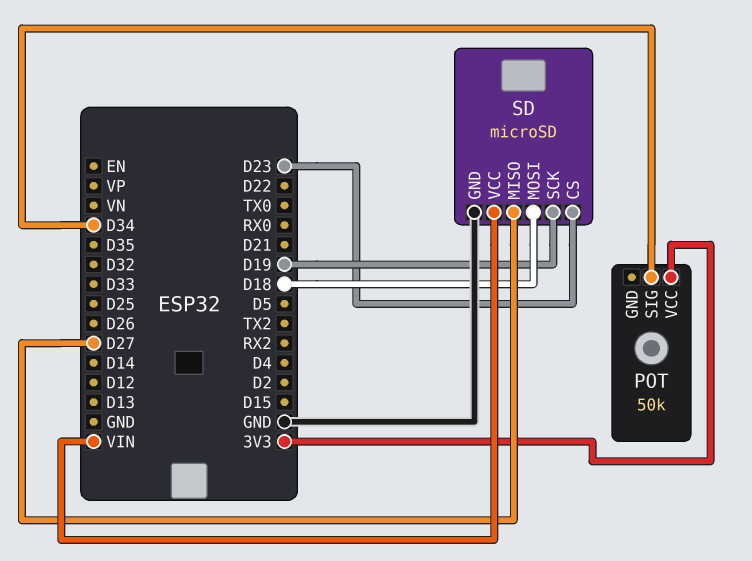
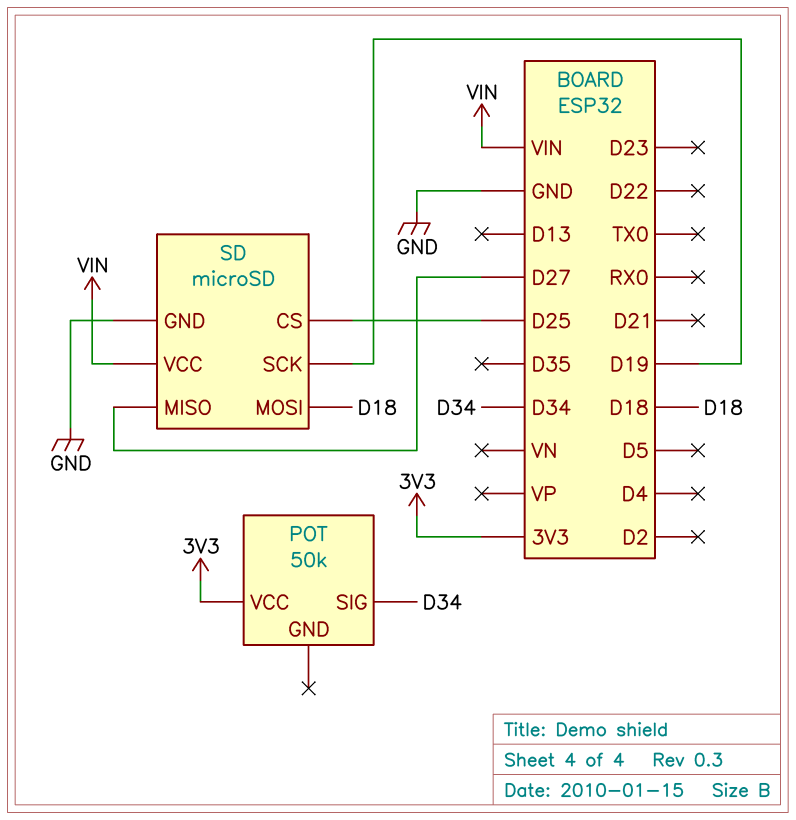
SD pin CS: D23 -> D25

